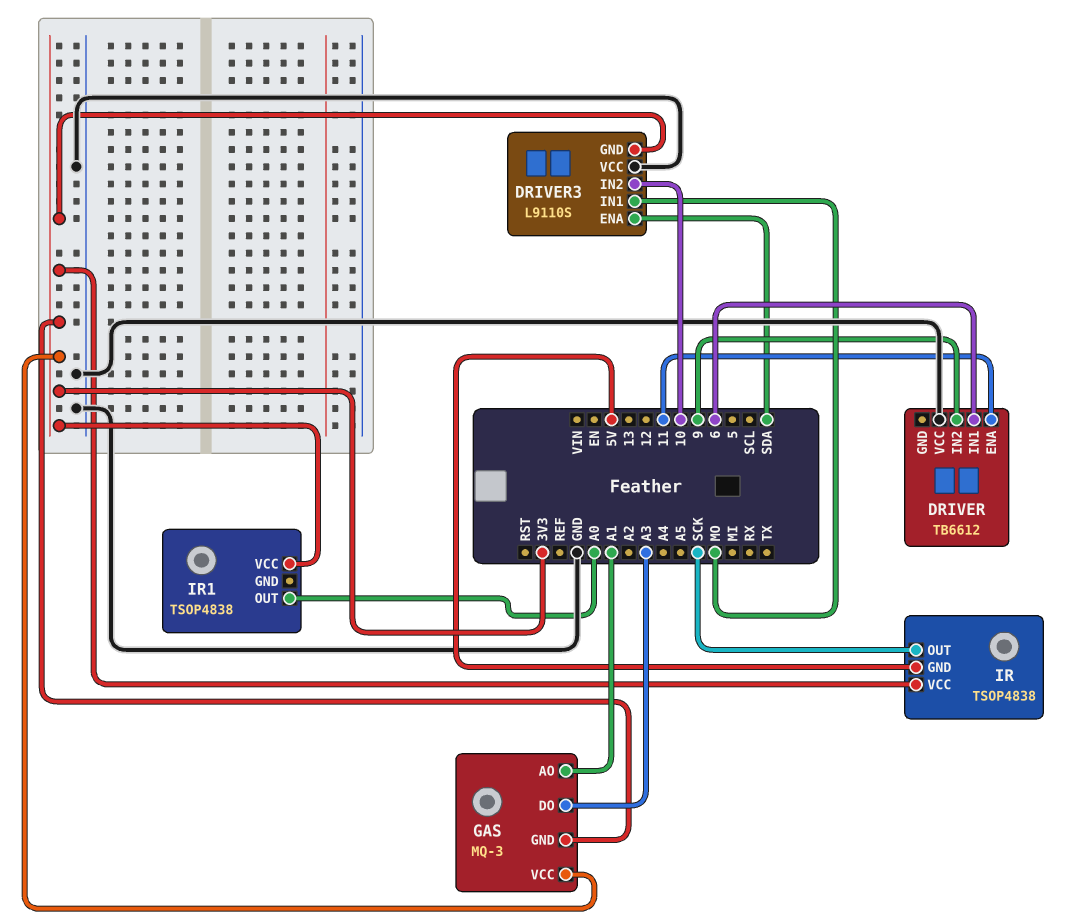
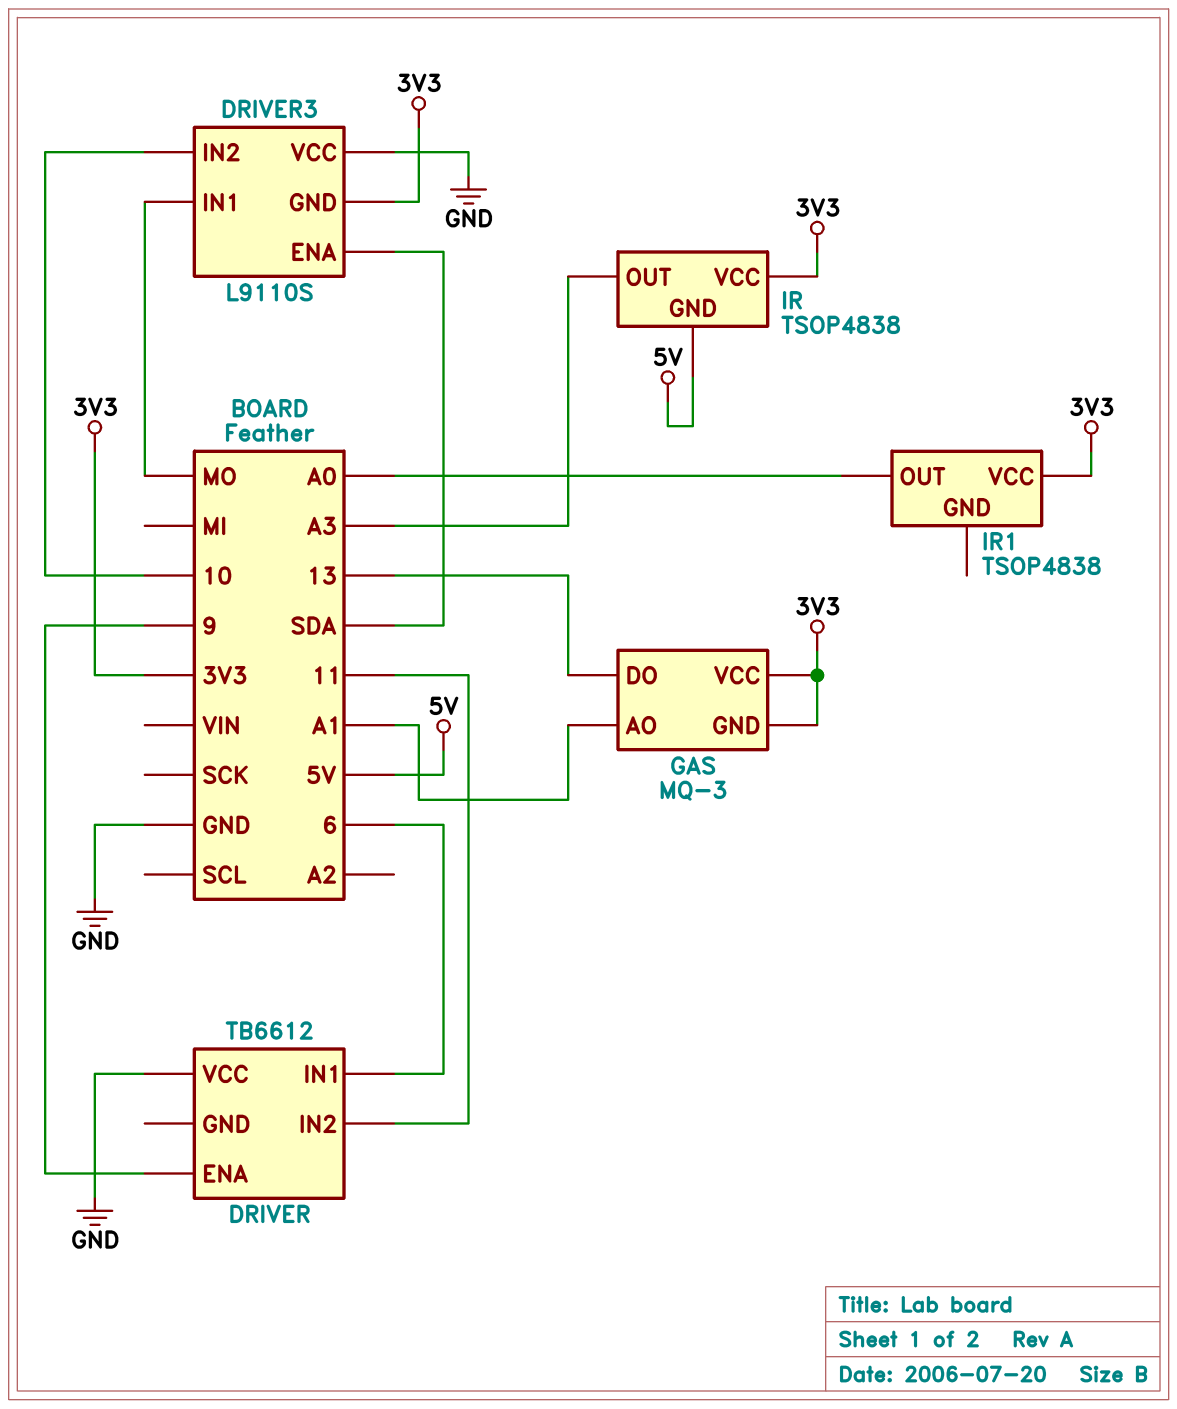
DRIVER pin ENA: 11 -> 9
DRIVER pin IN2: 9 -> 11
GAS pin DO: A3 -> 13
IR pin OUT: SCK -> A3

